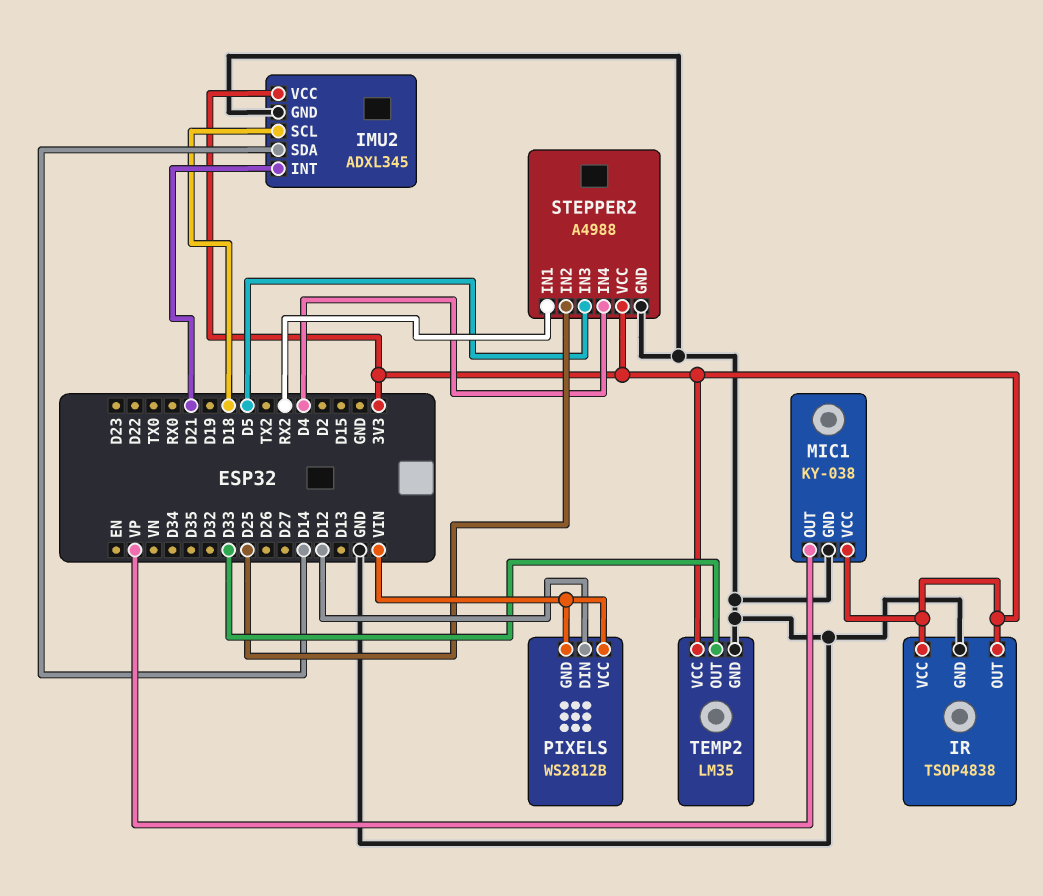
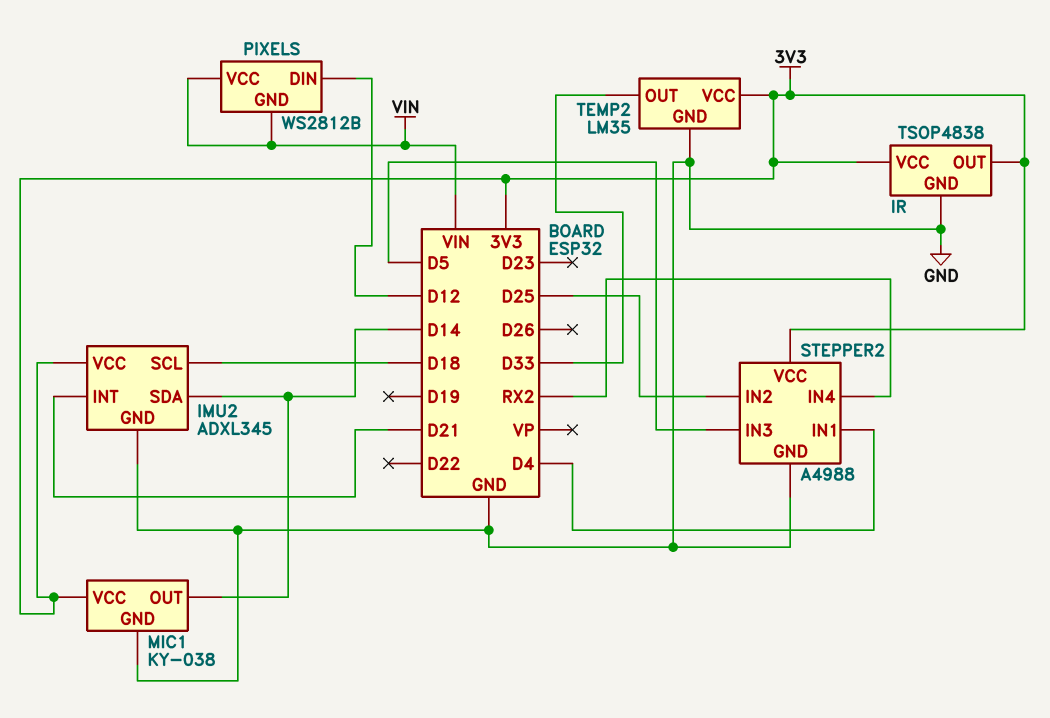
MIC1 pin OUT: VP -> D14
STEPPER2 pin IN1: RX2 -> D4
STEPPER2 pin IN4: D4 -> RX2

